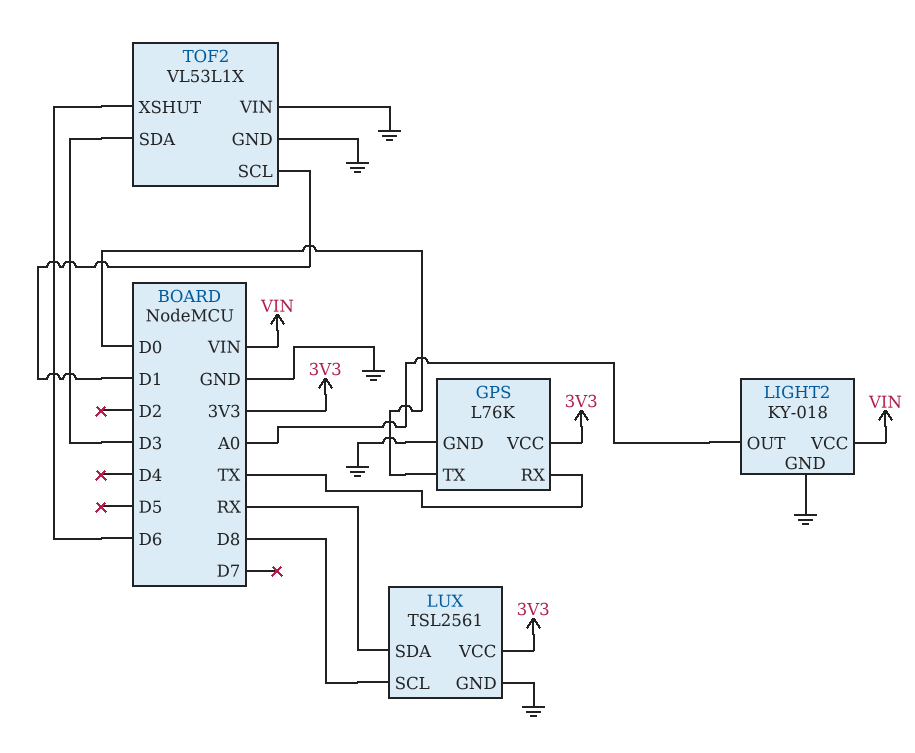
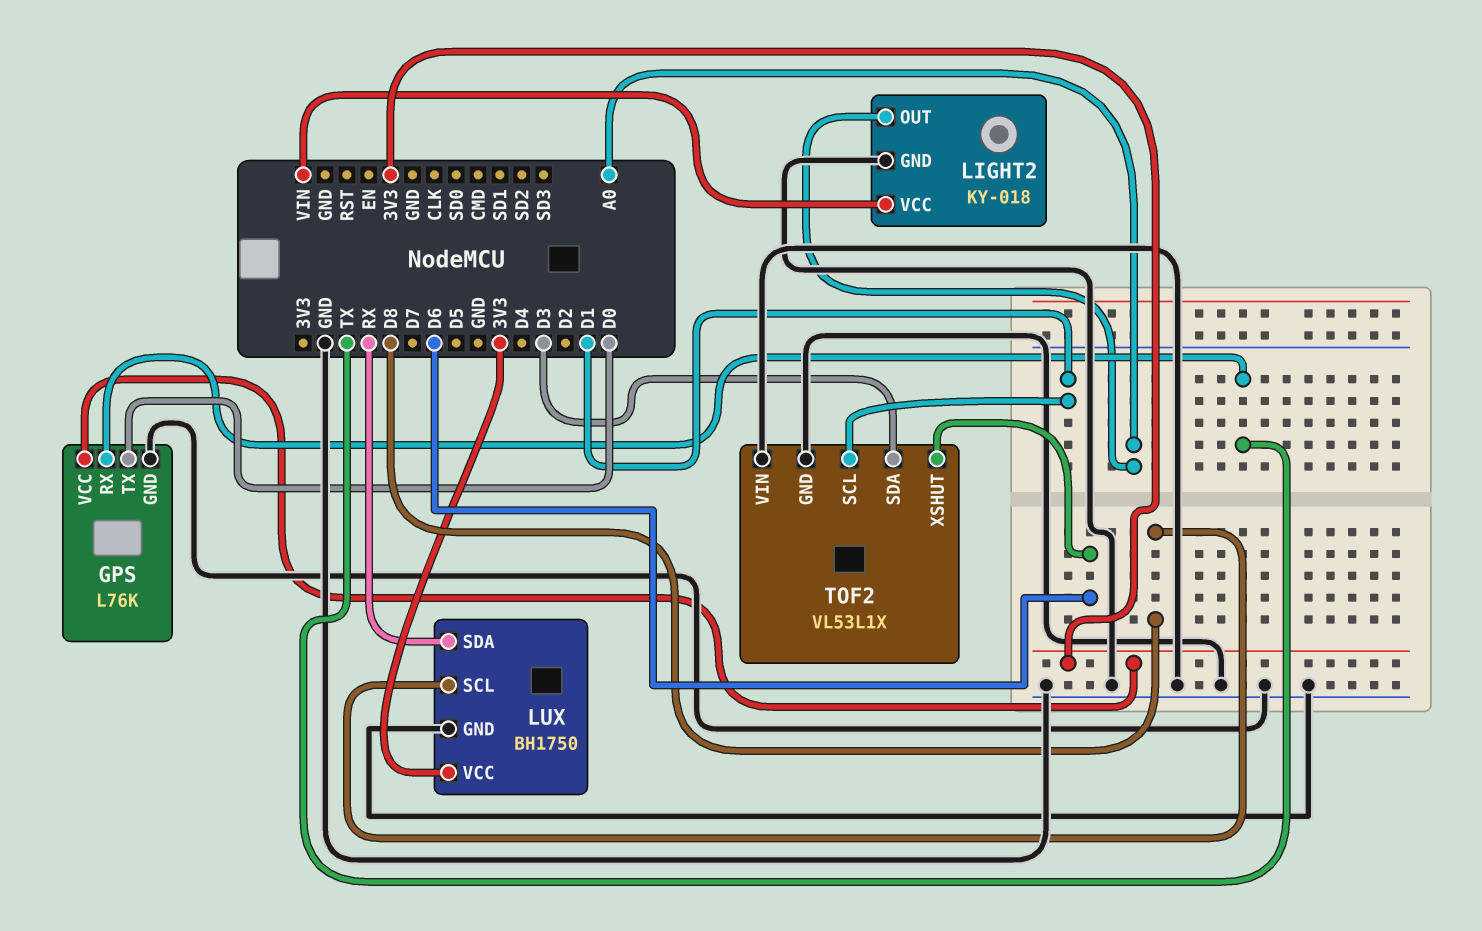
LUX: TSL2561 -> BH1750

